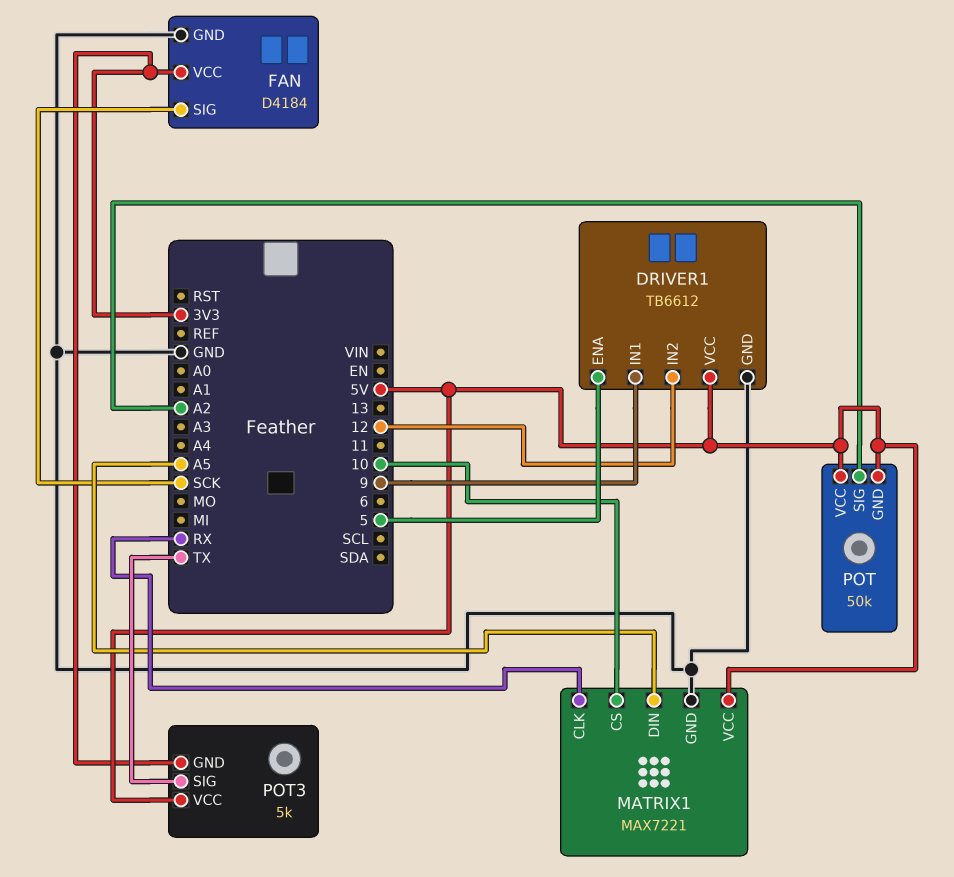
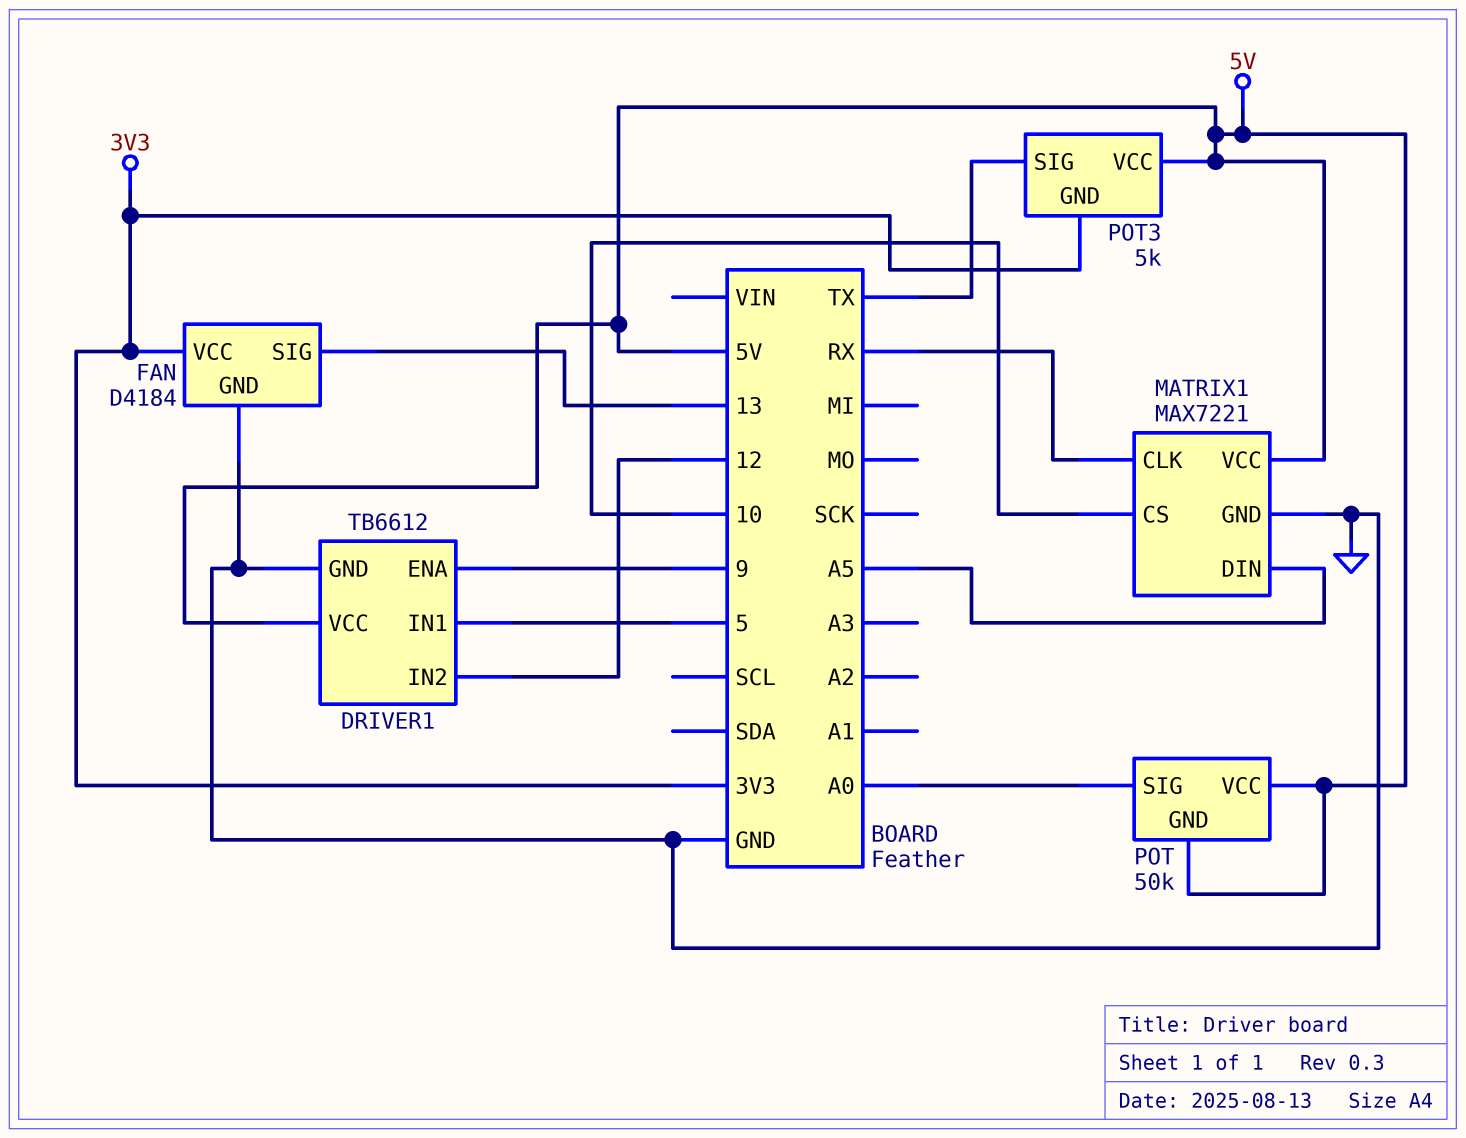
DRIVER1 pin ENA: 5 -> 9
DRIVER1 pin IN1: 9 -> 5
FAN pin SIG: SCK -> 13
POT pin SIG: A2 -> A0

